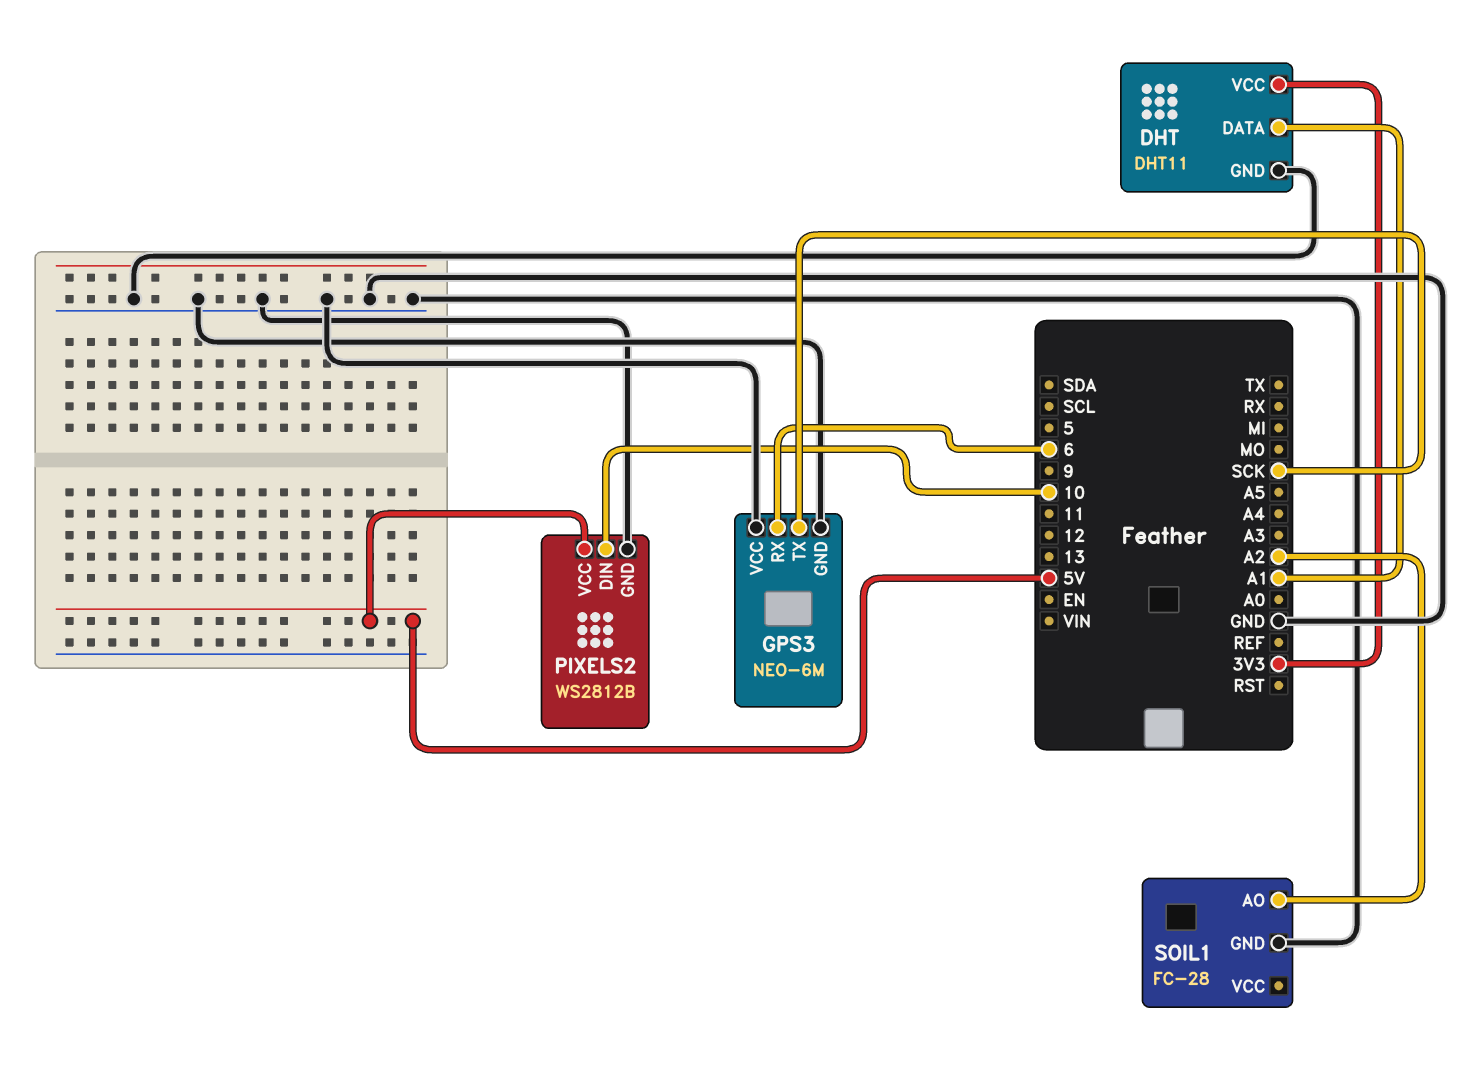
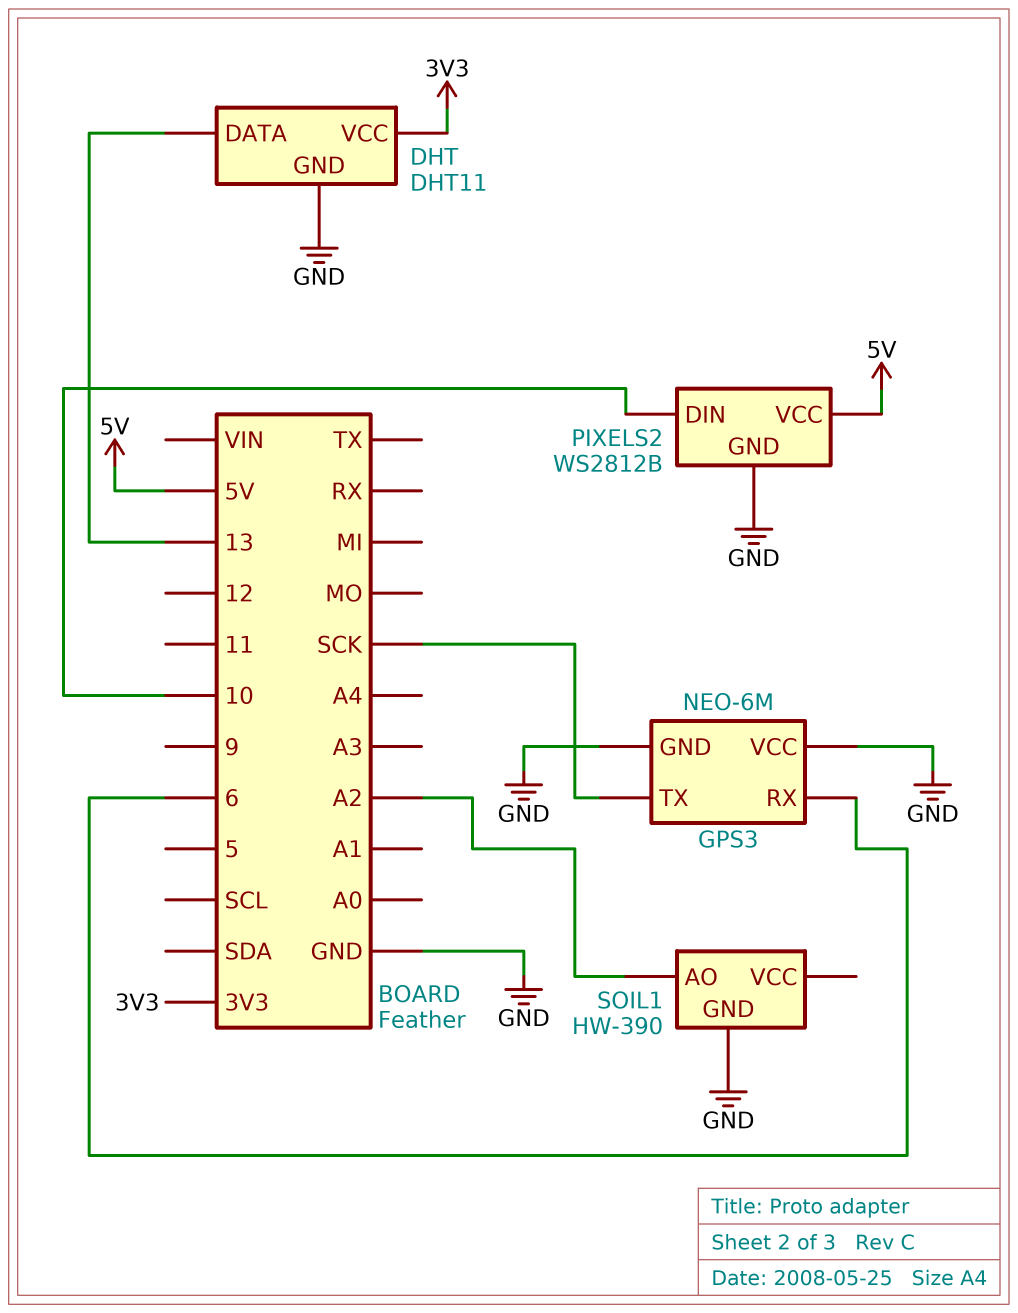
DHT pin DATA: A1 -> 13
SOIL1: FC-28 -> HW-390

